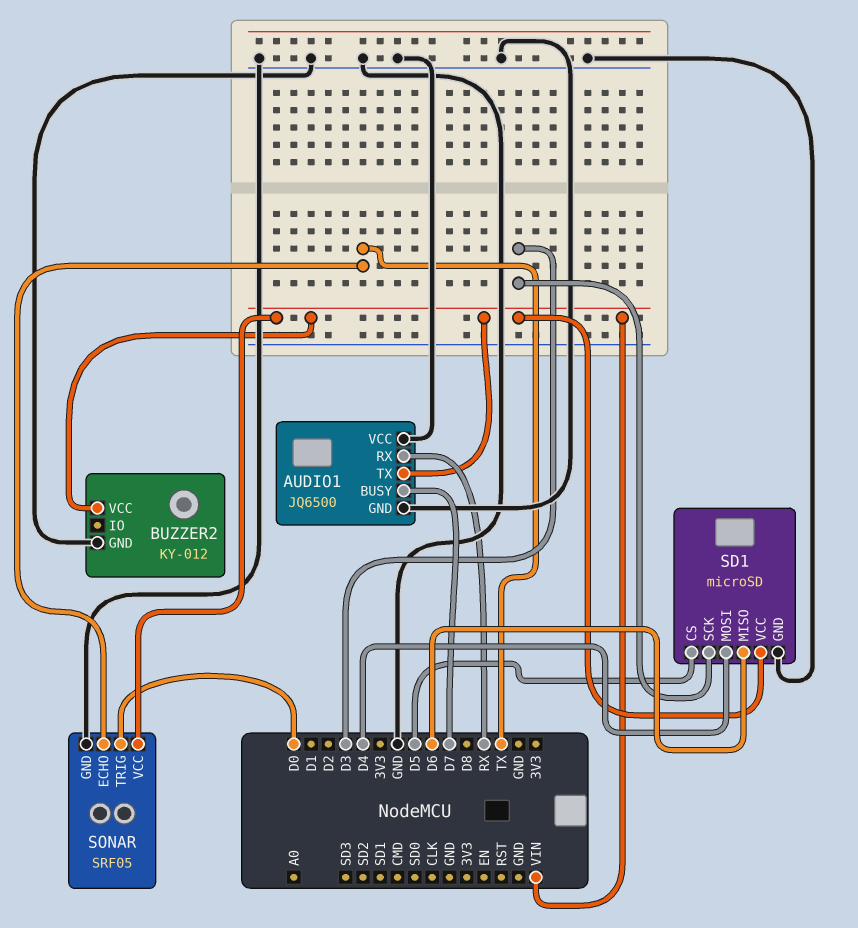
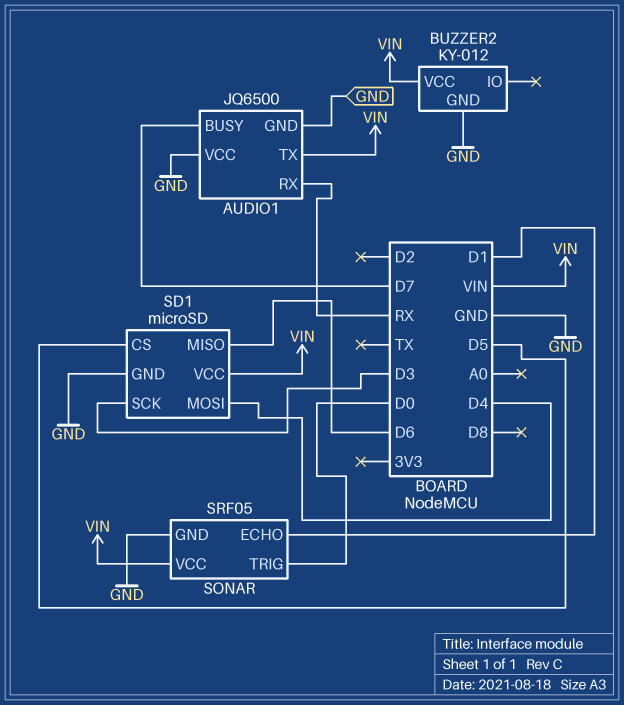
SONAR pin ECHO: TX -> D1

